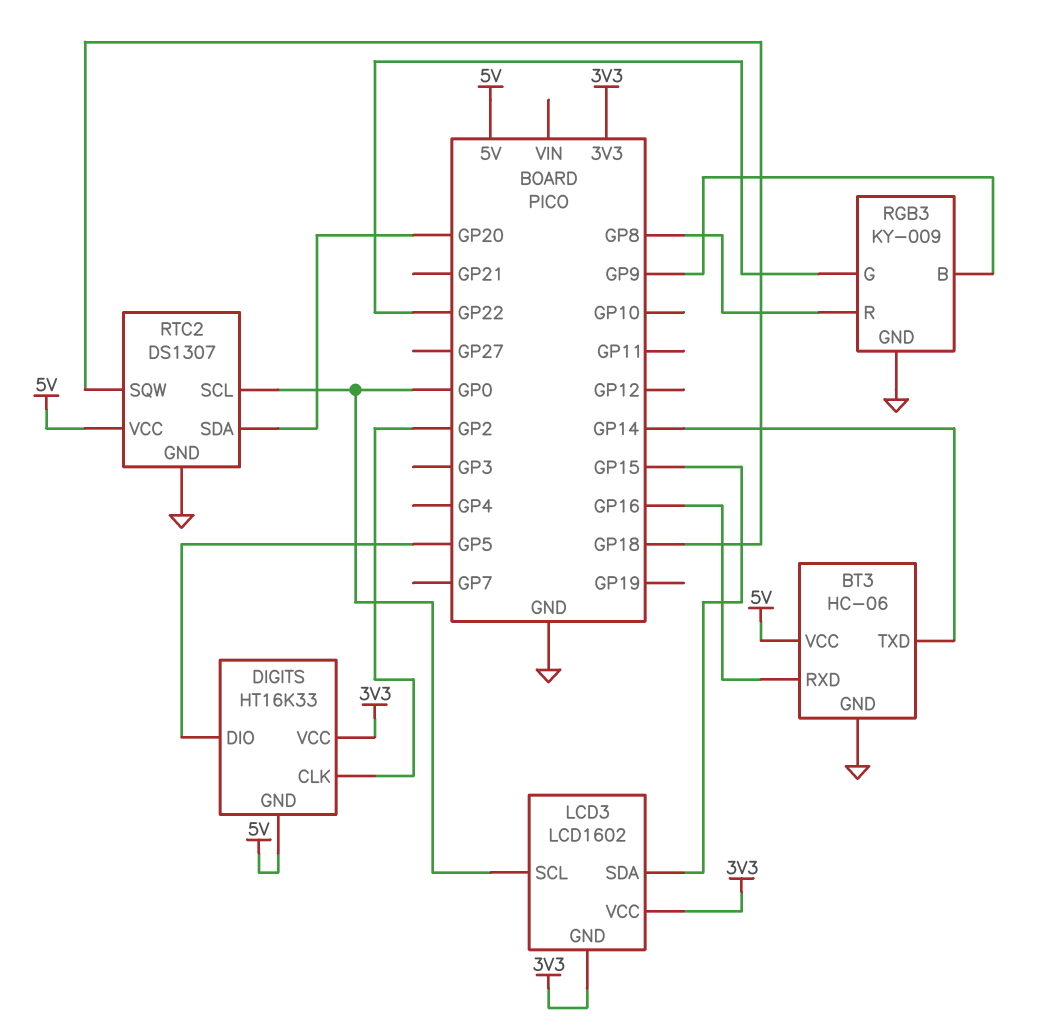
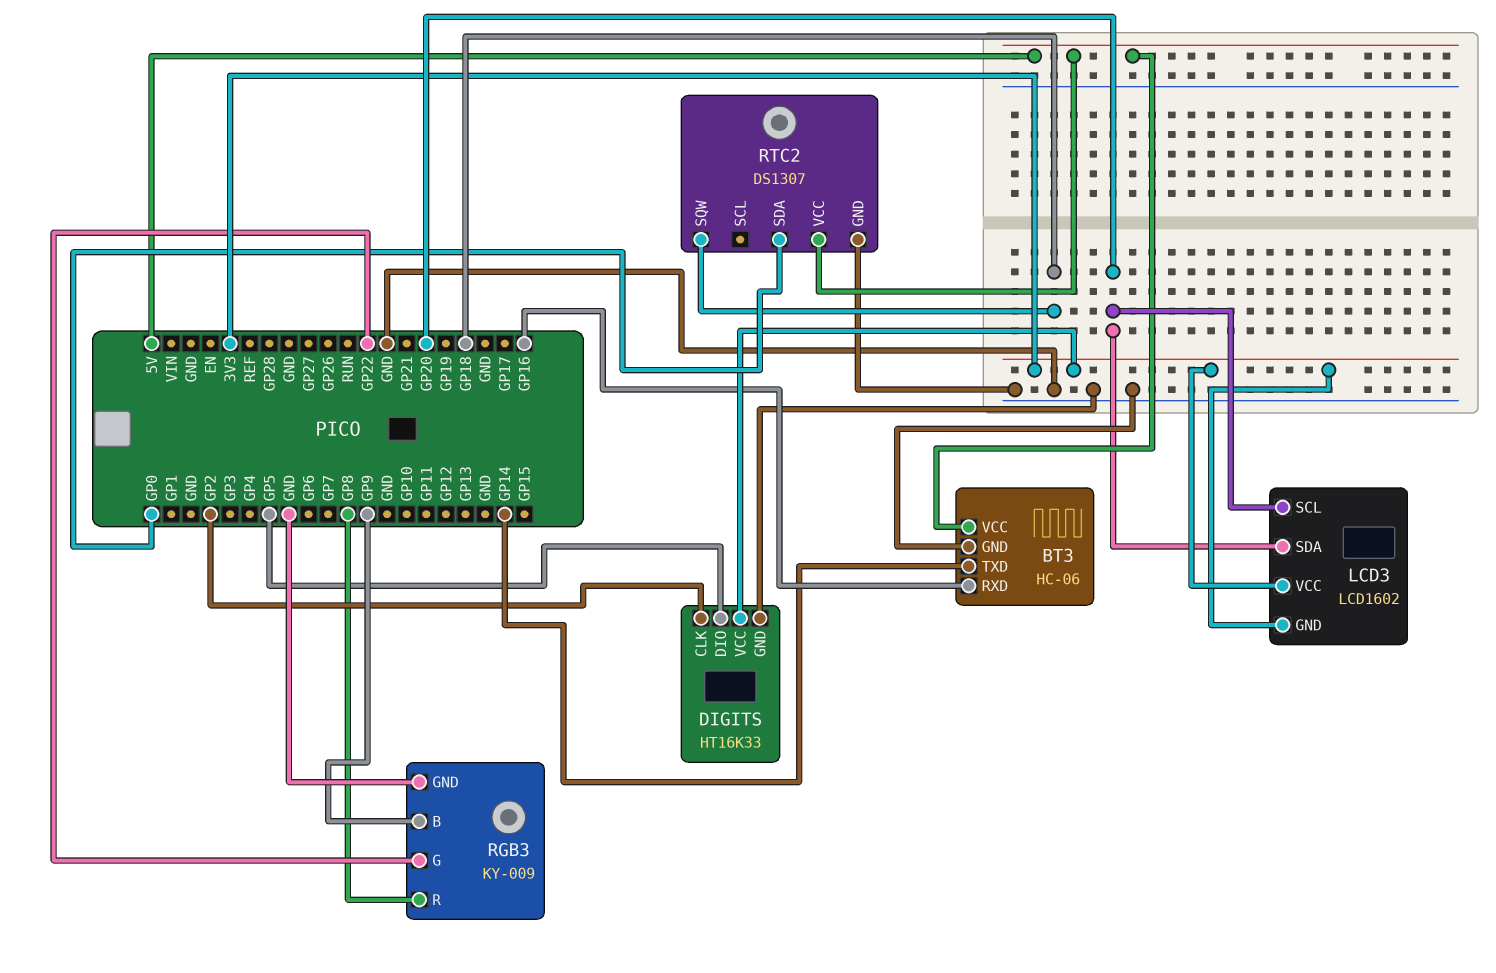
DIGITS pin GND: 5V -> GND
LCD3 pin SCL: GP0 -> GP20
LCD3 pin SDA: GP15 -> GP20
RTC2 pin SCL: GP0 -> none
RTC2 pin SDA: GP20 -> GP0

